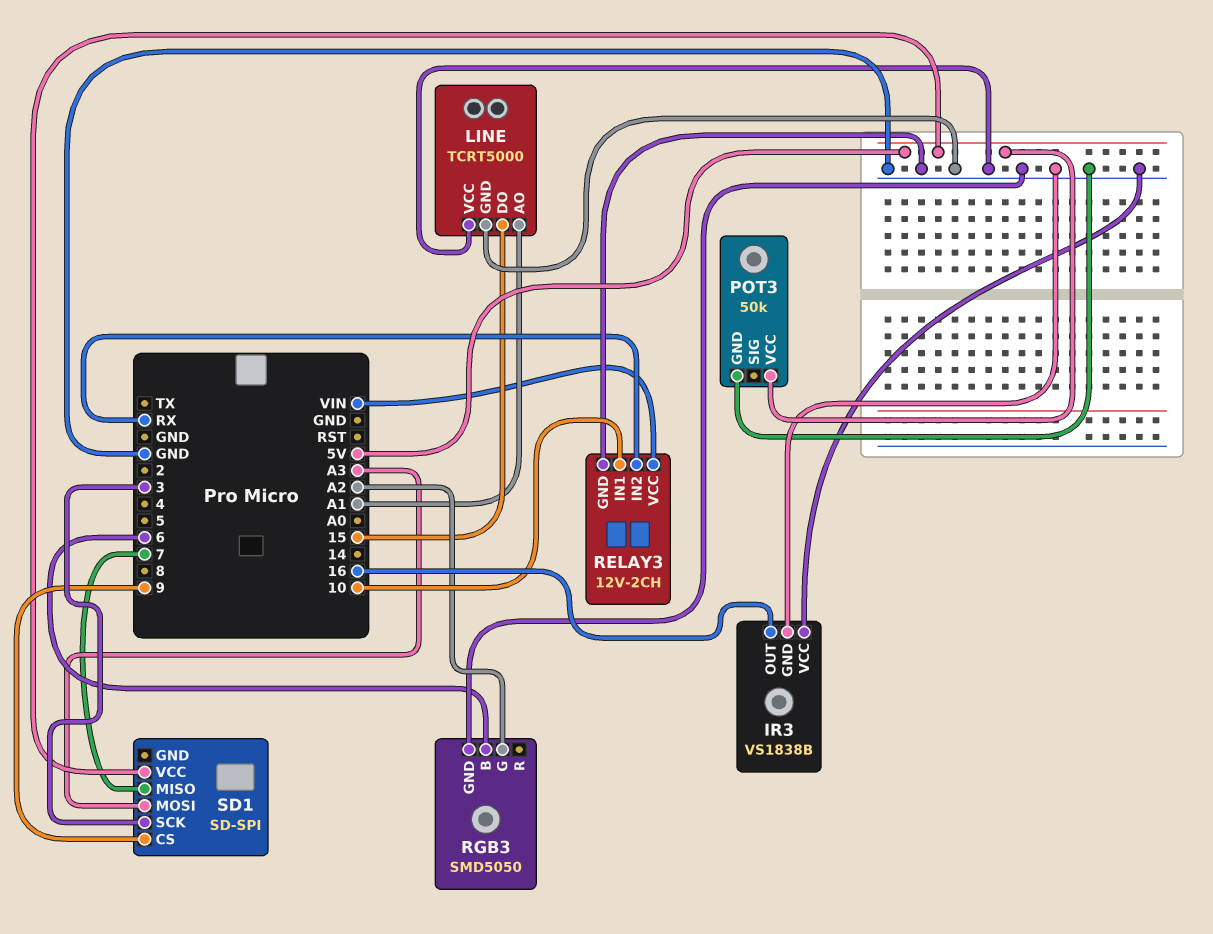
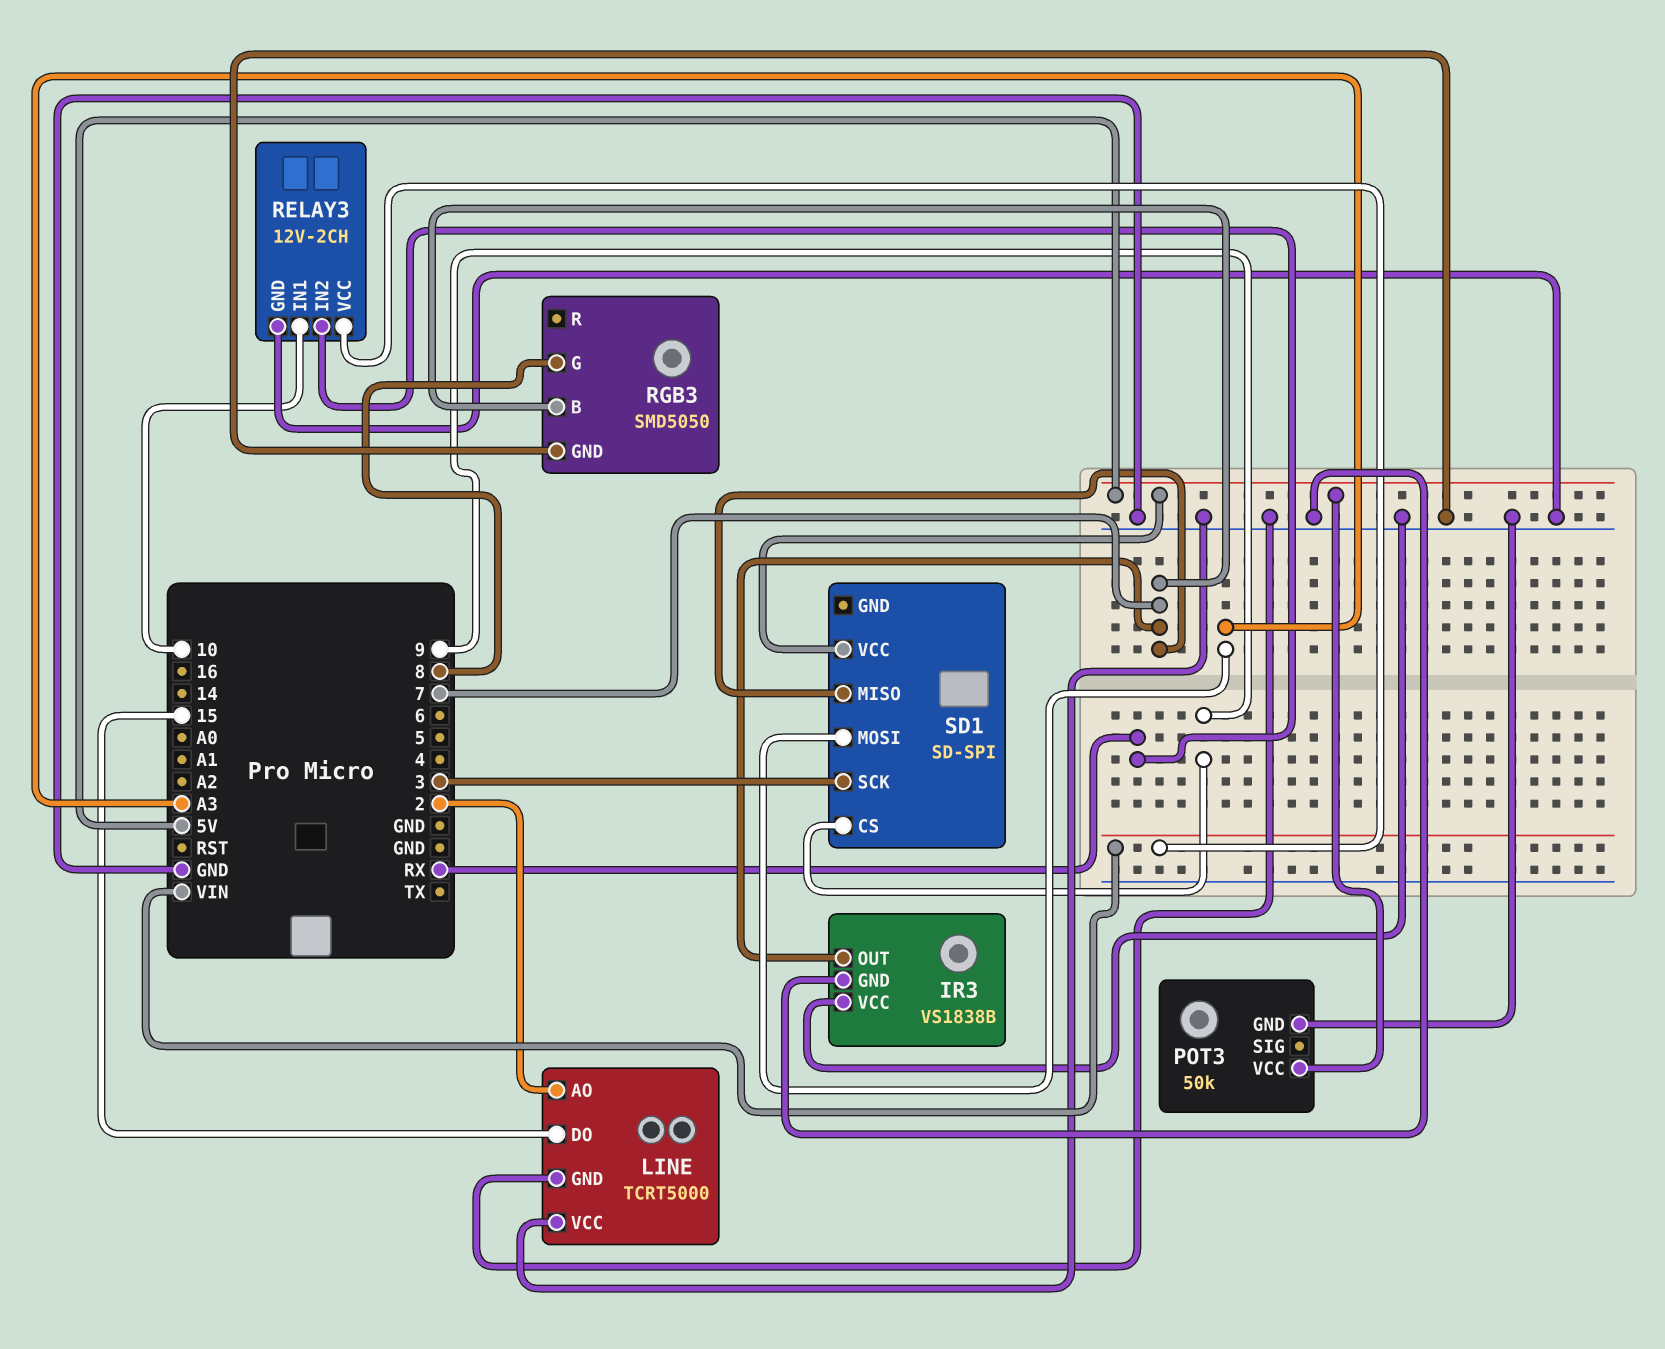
IR3 pin OUT: 16 -> 7
LINE pin AO: A1 -> 2
RGB3 pin B: 6 -> 7
RGB3 pin G: A2 -> 8

